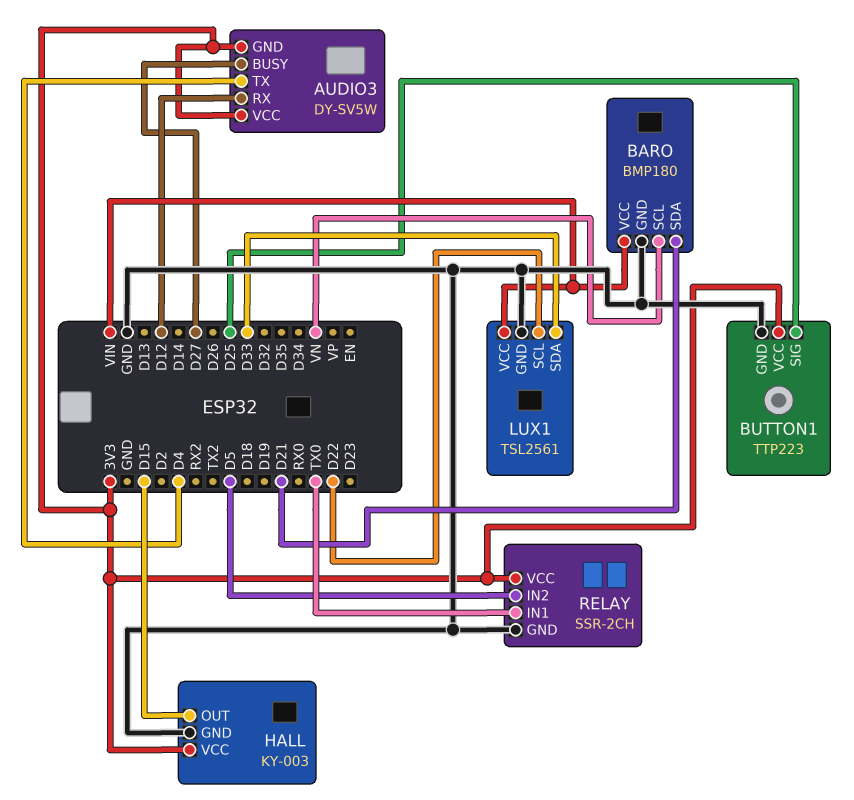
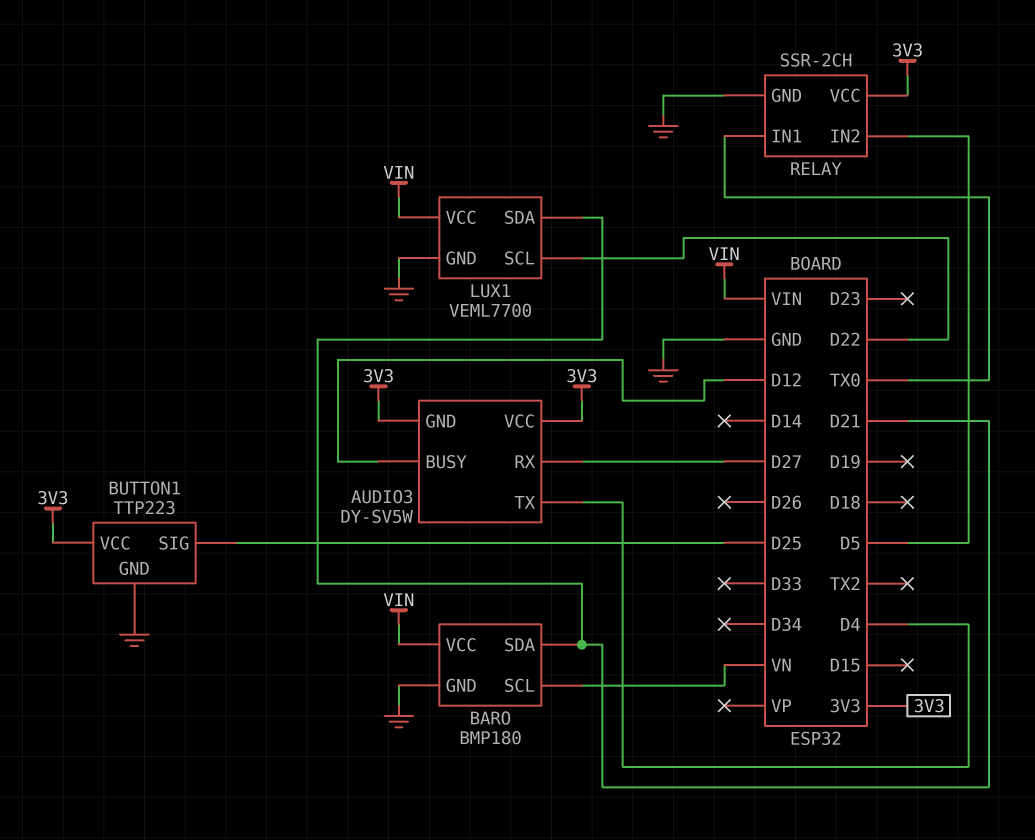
AUDIO3 pin BUSY: D27 -> D12
AUDIO3 pin RX: D12 -> D27
HALL: KY-003 -> none
HALL pin GND: GND -> none
HALL pin OUT: D15 -> none
HALL pin VCC: 3V3 -> none
LUX1: TSL2561 -> VEML7700
LUX1 pin SDA: D33 -> D21

